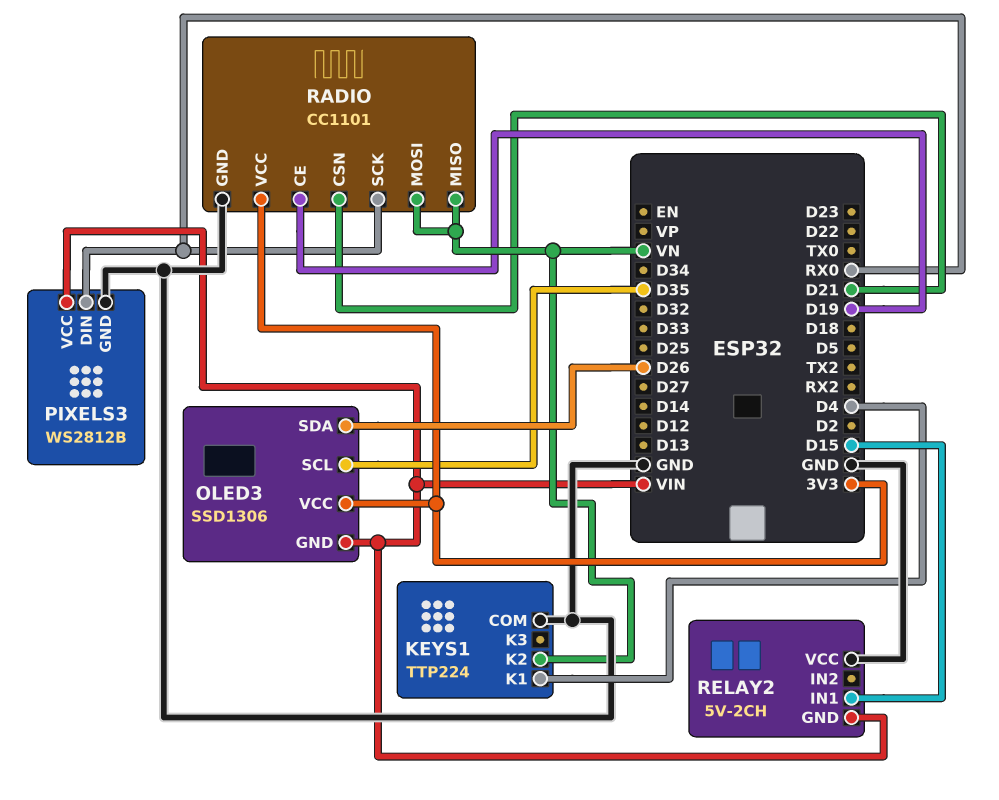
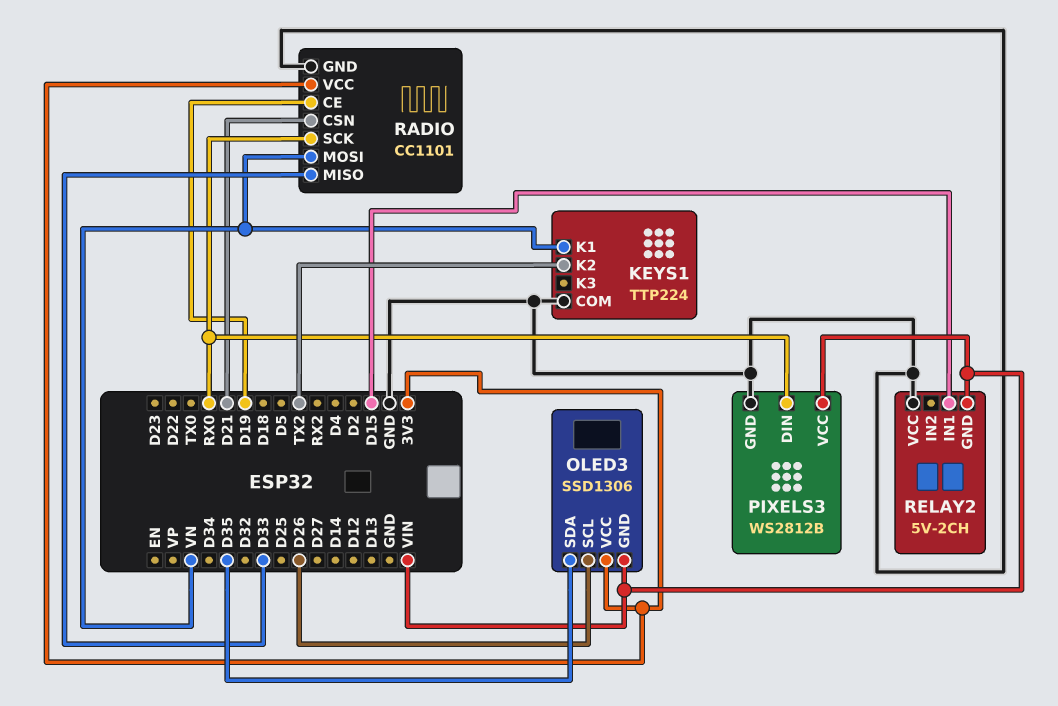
KEYS1 pin K1: D4 -> VN
KEYS1 pin K2: VN -> TX2
OLED3 pin SCL: D35 -> D26
OLED3 pin SDA: D26 -> D35
RADIO pin MISO: VN -> D33

